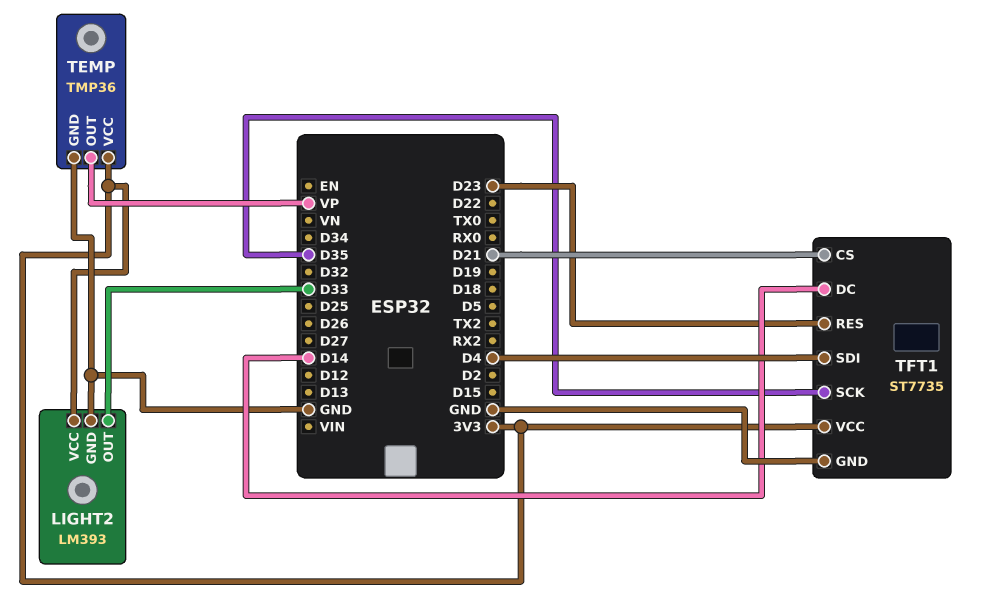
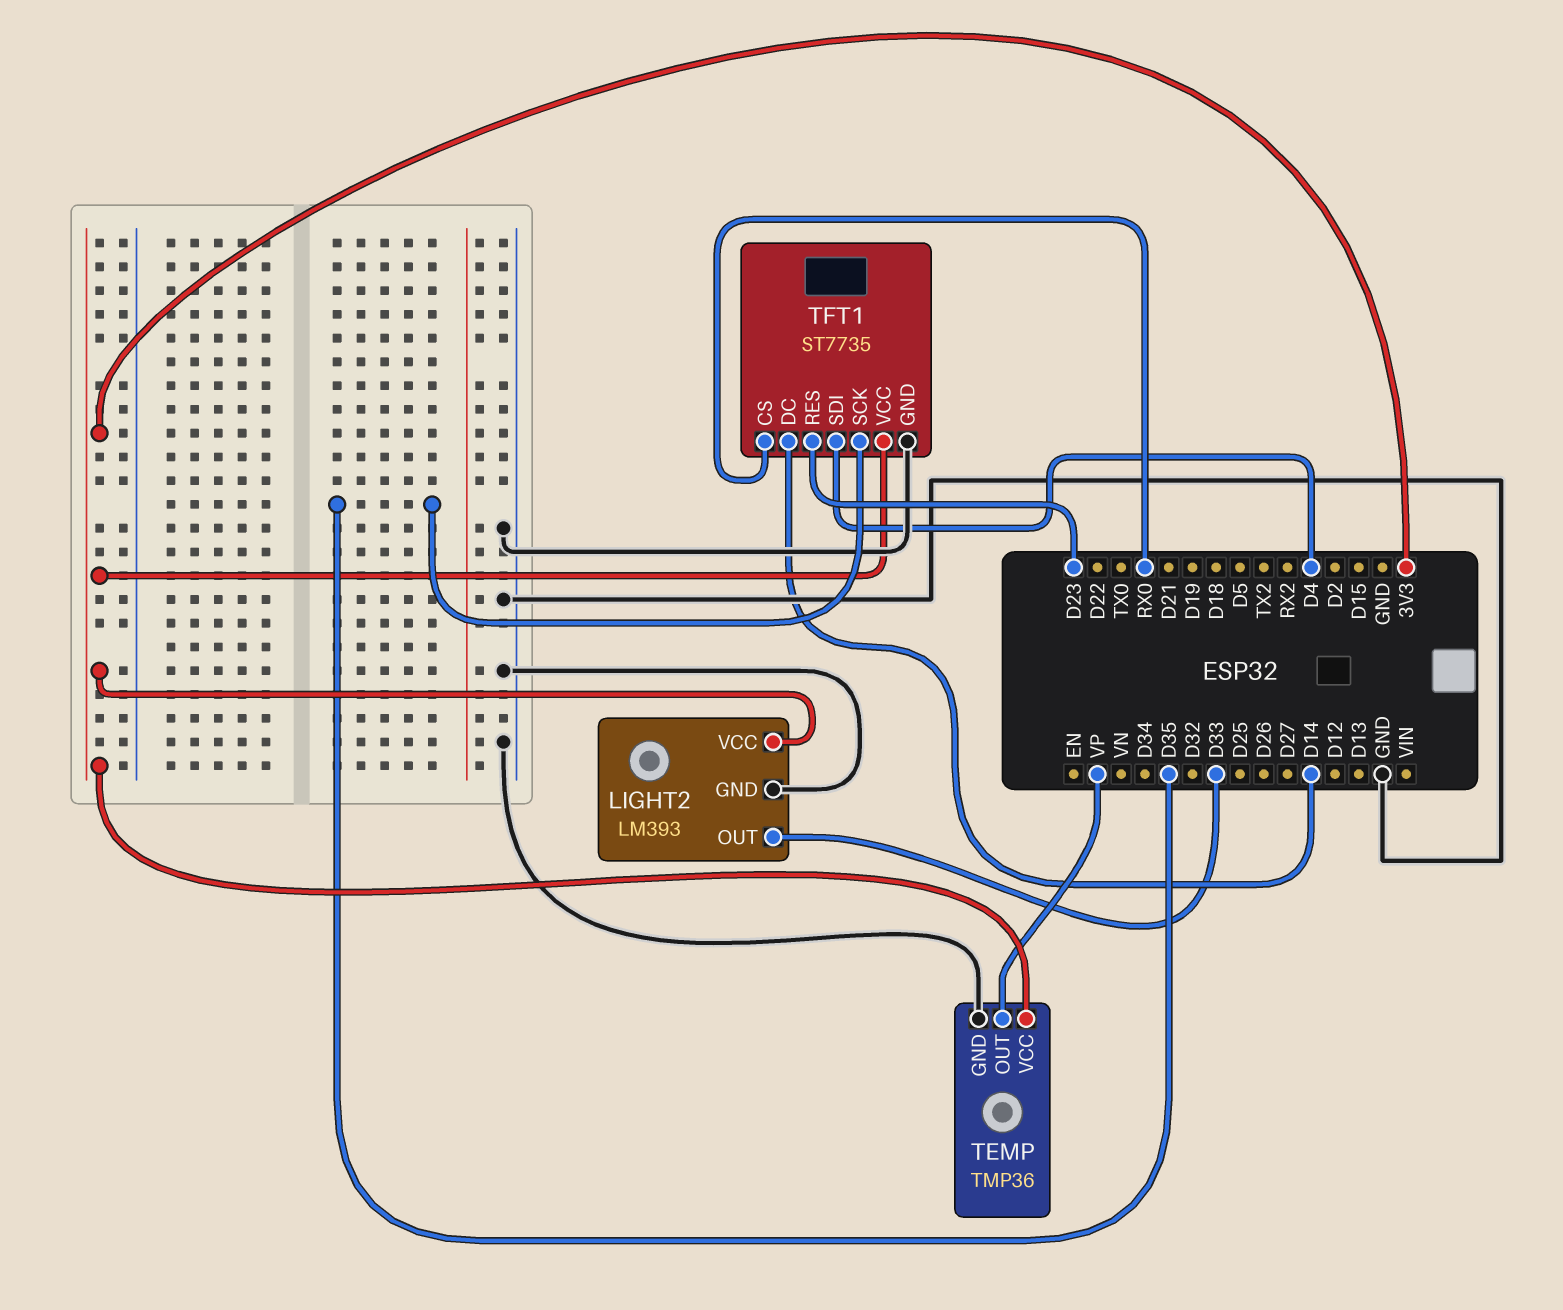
TFT1 pin CS: D21 -> RX0

